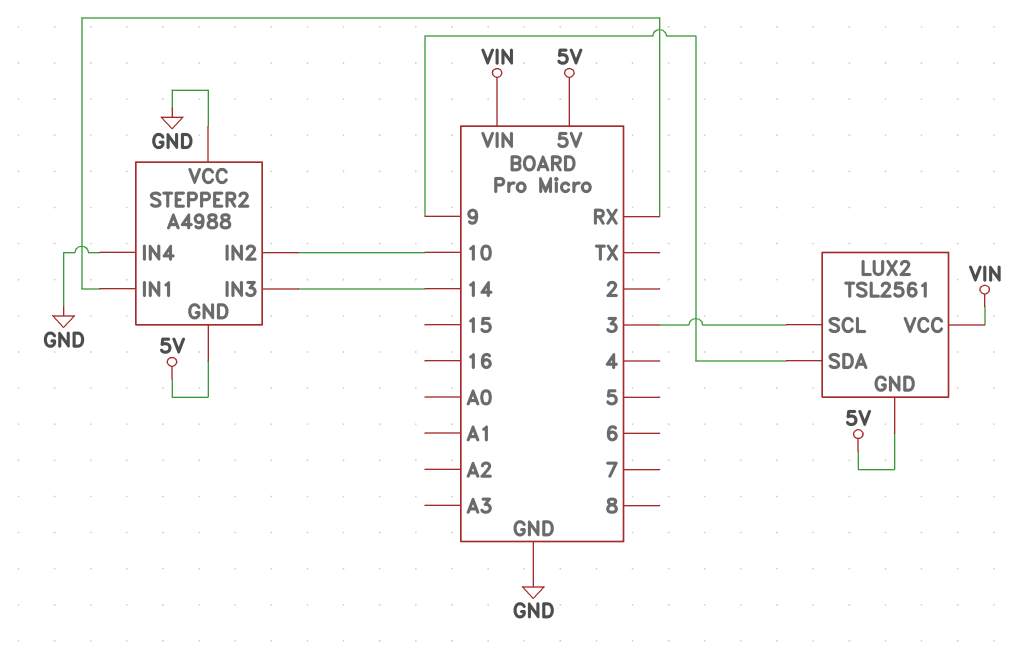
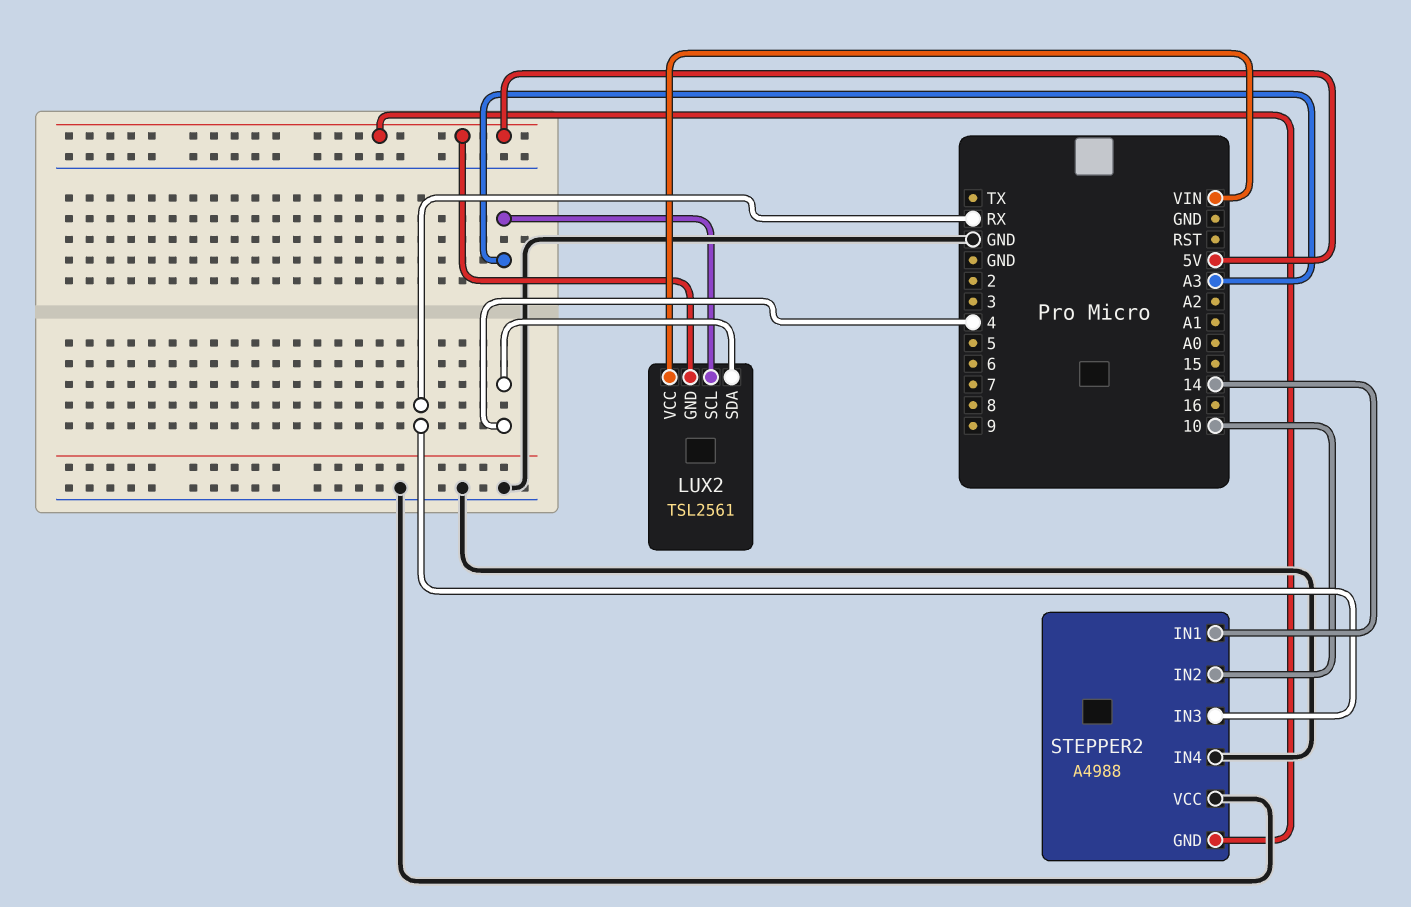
LUX2 pin SCL: 3 -> A3
LUX2 pin SDA: 9 -> 4
STEPPER2 pin IN1: RX -> 14
STEPPER2 pin IN3: 14 -> RX

